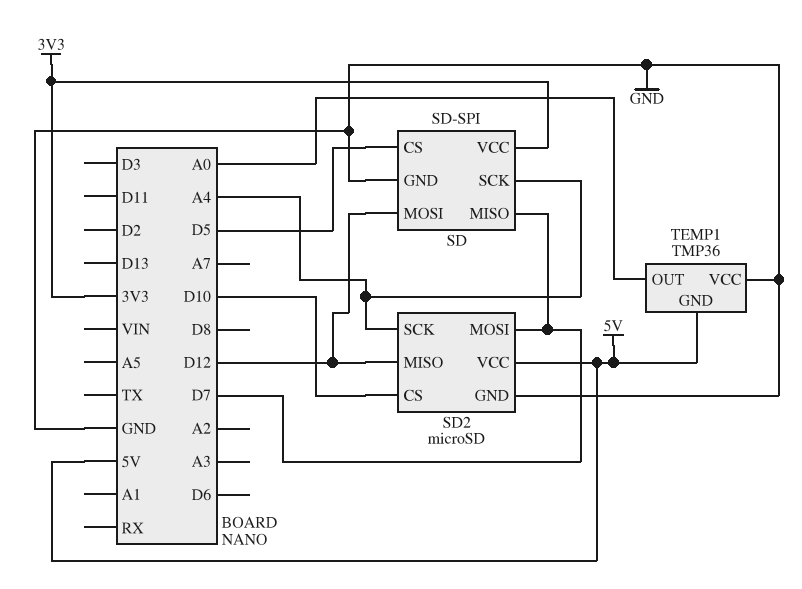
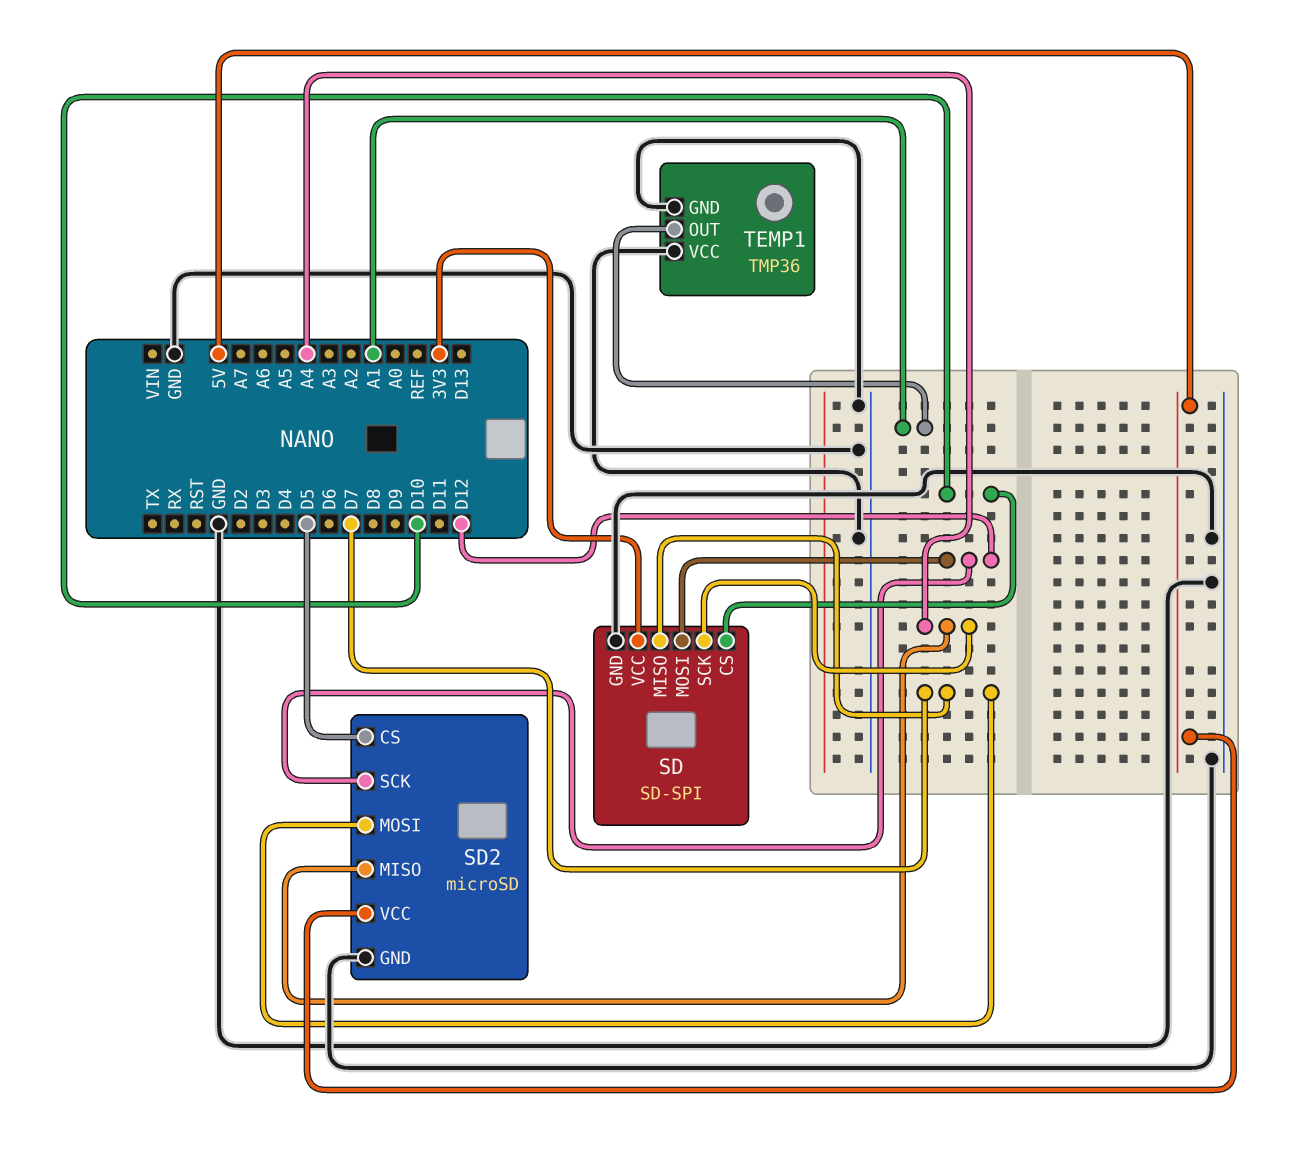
SD pin CS: D5 -> D10
SD2 pin CS: D10 -> D5
SD2 pin MISO: D12 -> A4
SD2 pin SCK: A4 -> D12
TEMP1 pin GND: 5V -> GND
TEMP1 pin OUT: A0 -> A1

